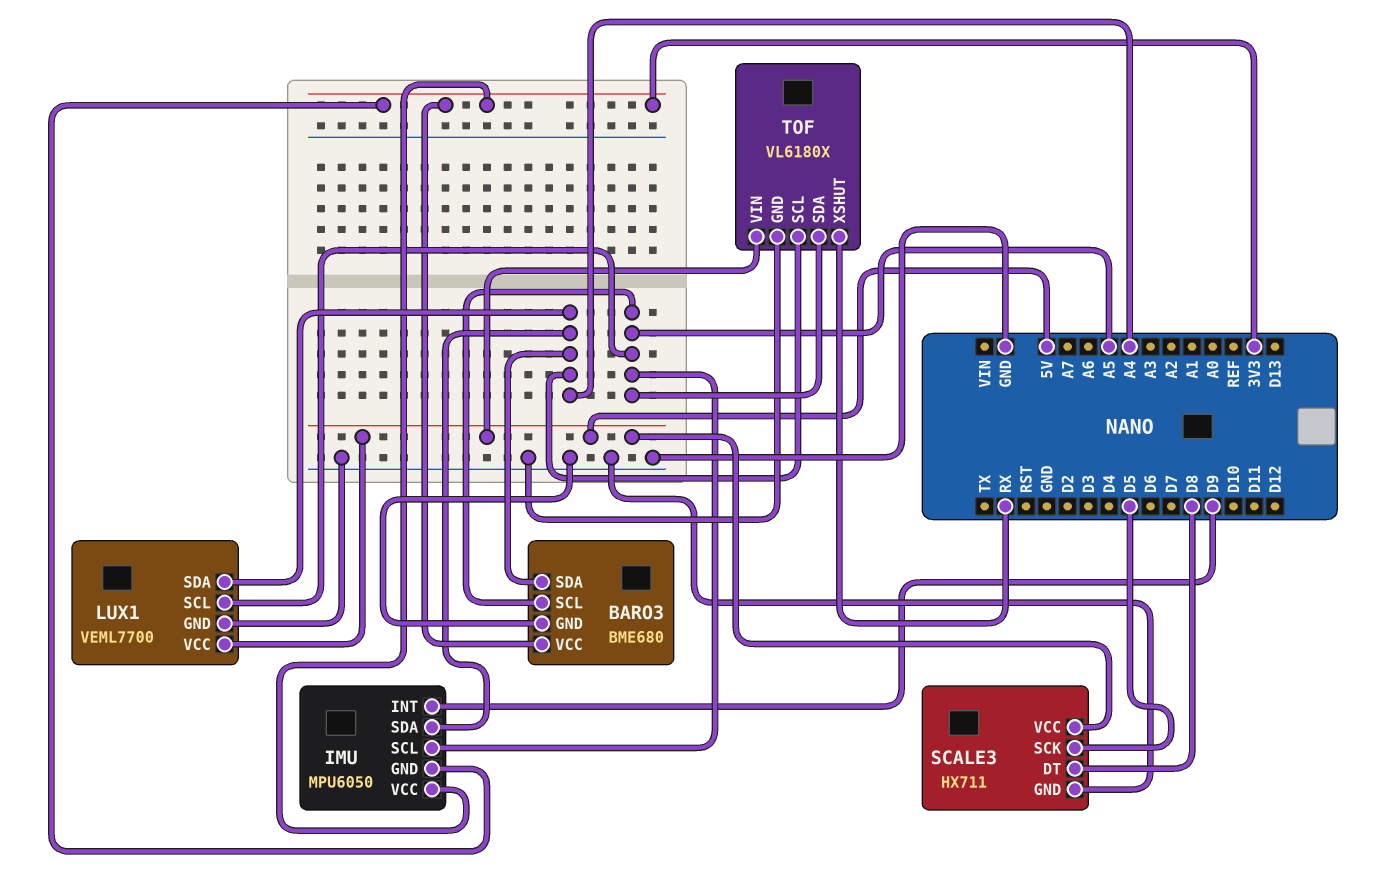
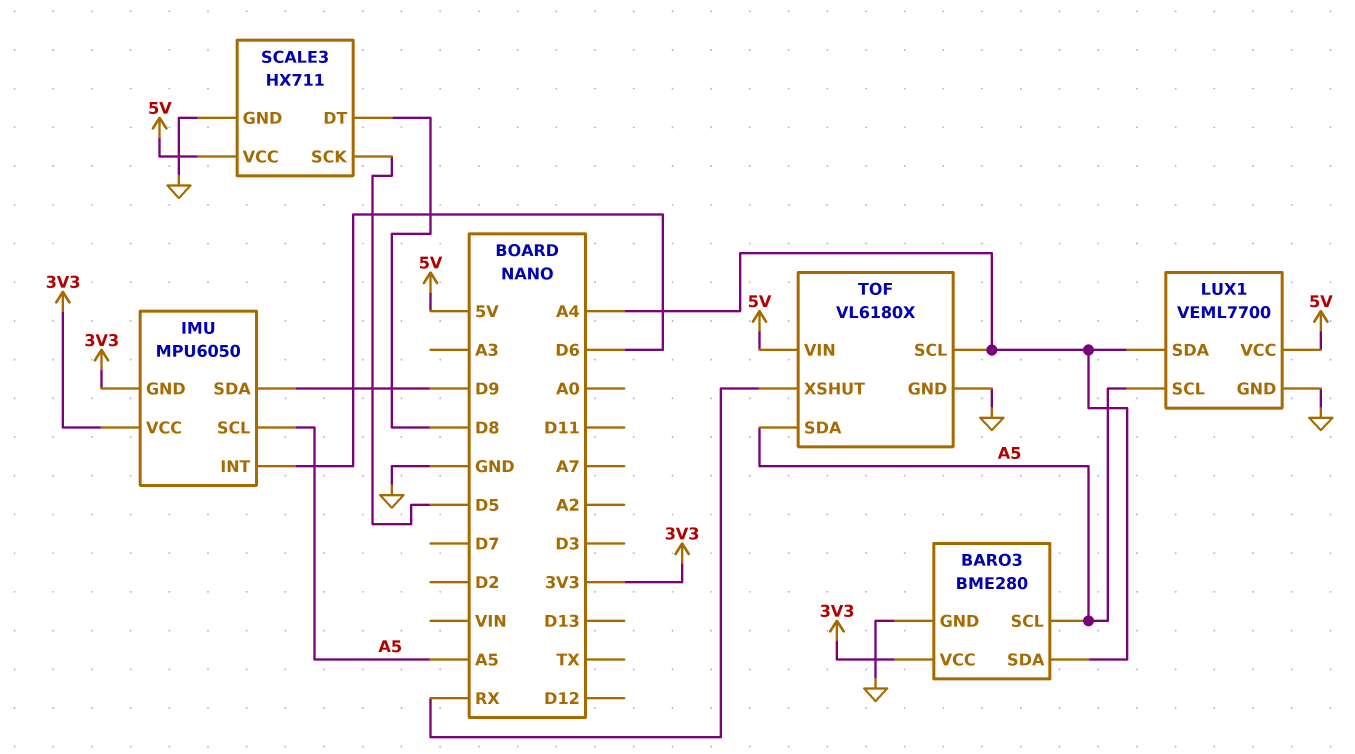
BARO3: BME680 -> BME280
IMU pin INT: D9 -> D6
IMU pin SDA: A4 -> D9

